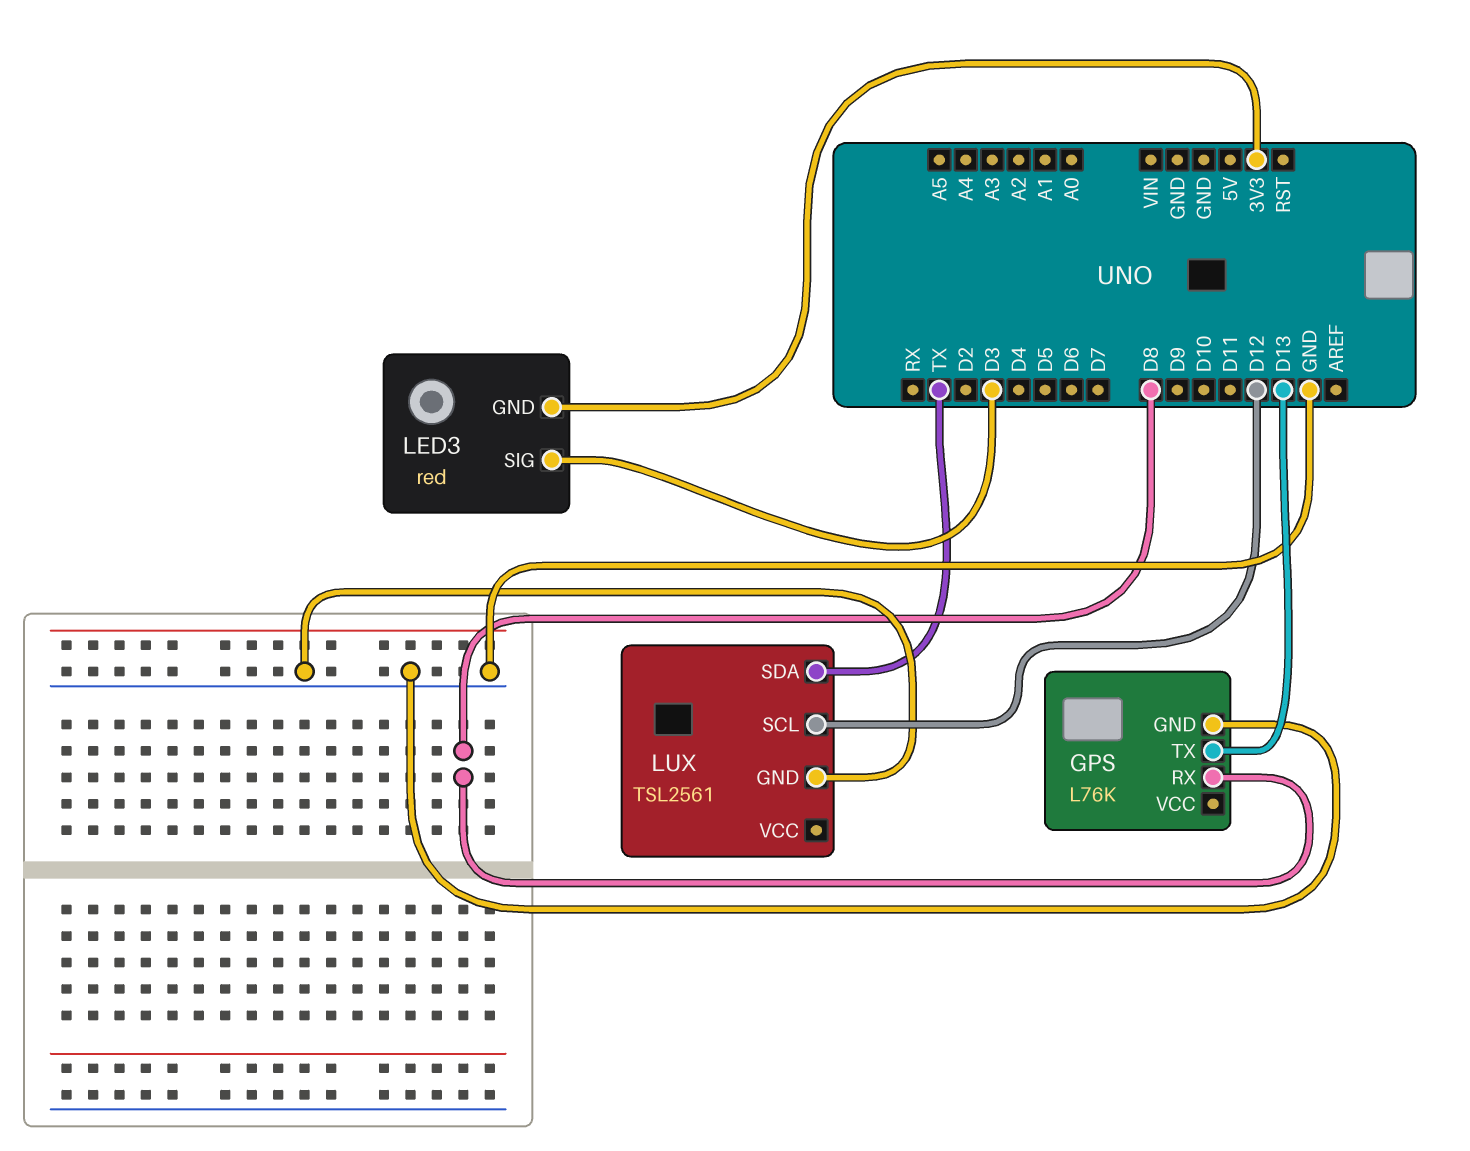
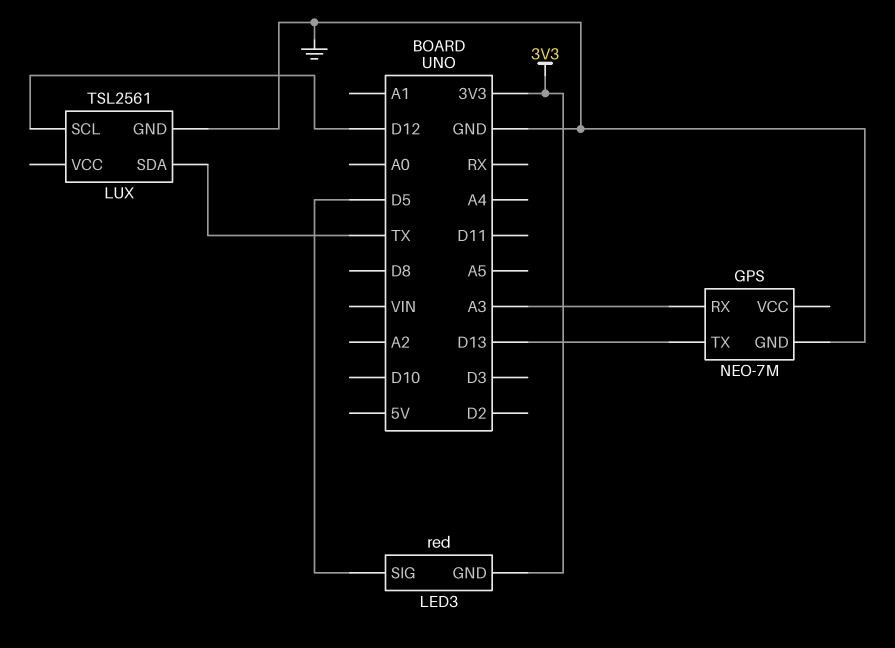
GPS: L76K -> NEO-7M
GPS pin RX: D8 -> A3
LED3 pin SIG: D3 -> D5

